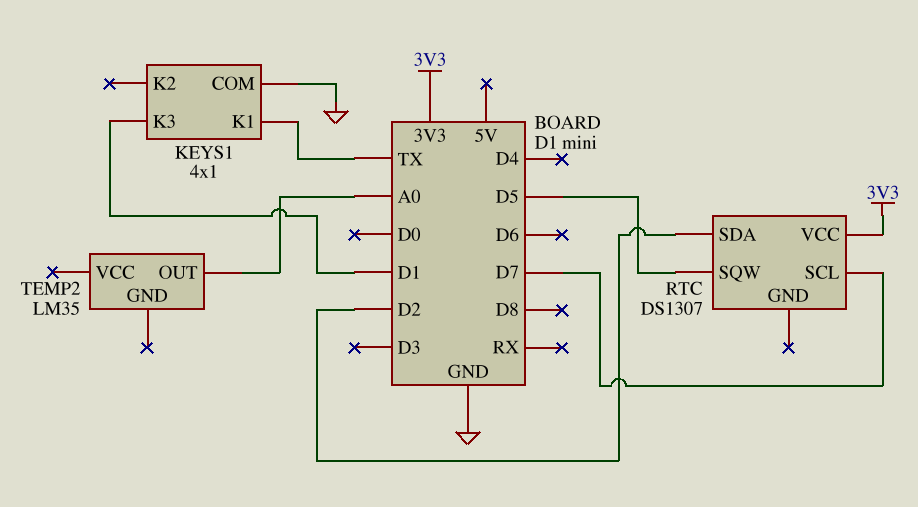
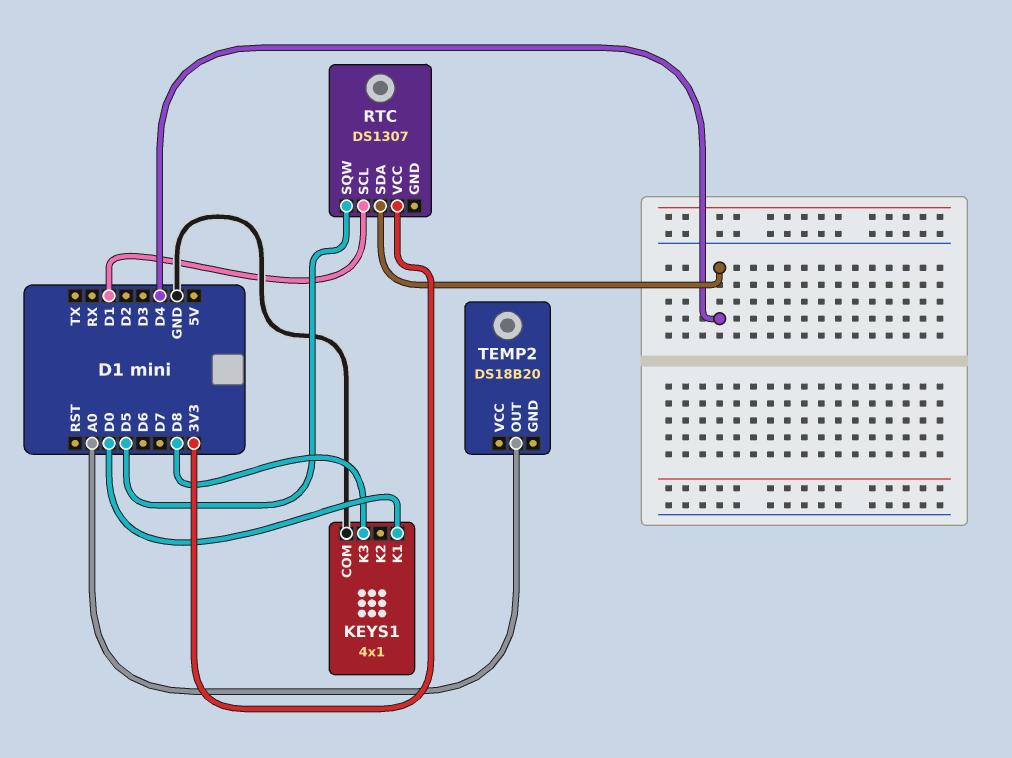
KEYS1 pin K1: TX -> D0
KEYS1 pin K3: D1 -> D8
RTC pin SCL: D7 -> D1
RTC pin SDA: D2 -> D4
TEMP2: LM35 -> DS18B20

